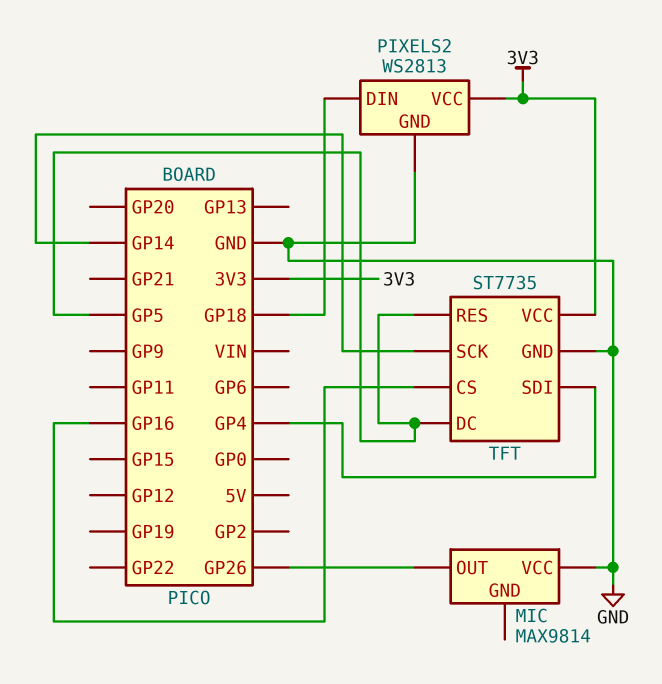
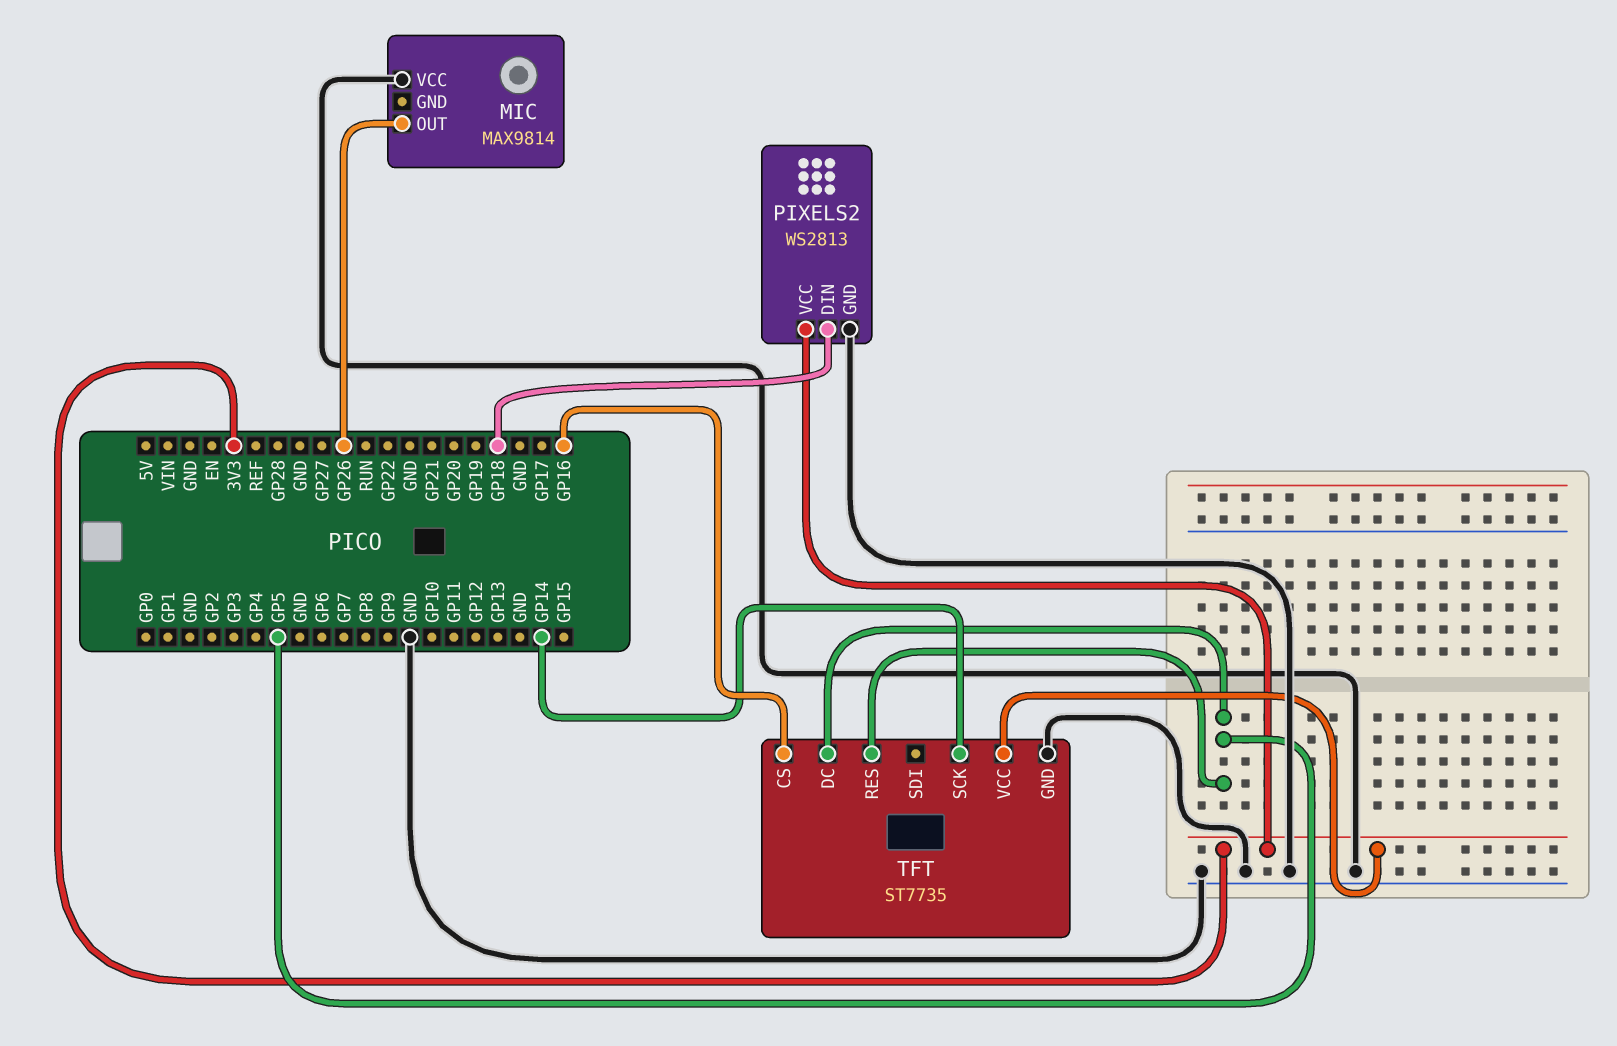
TFT pin SDI: GP4 -> none

